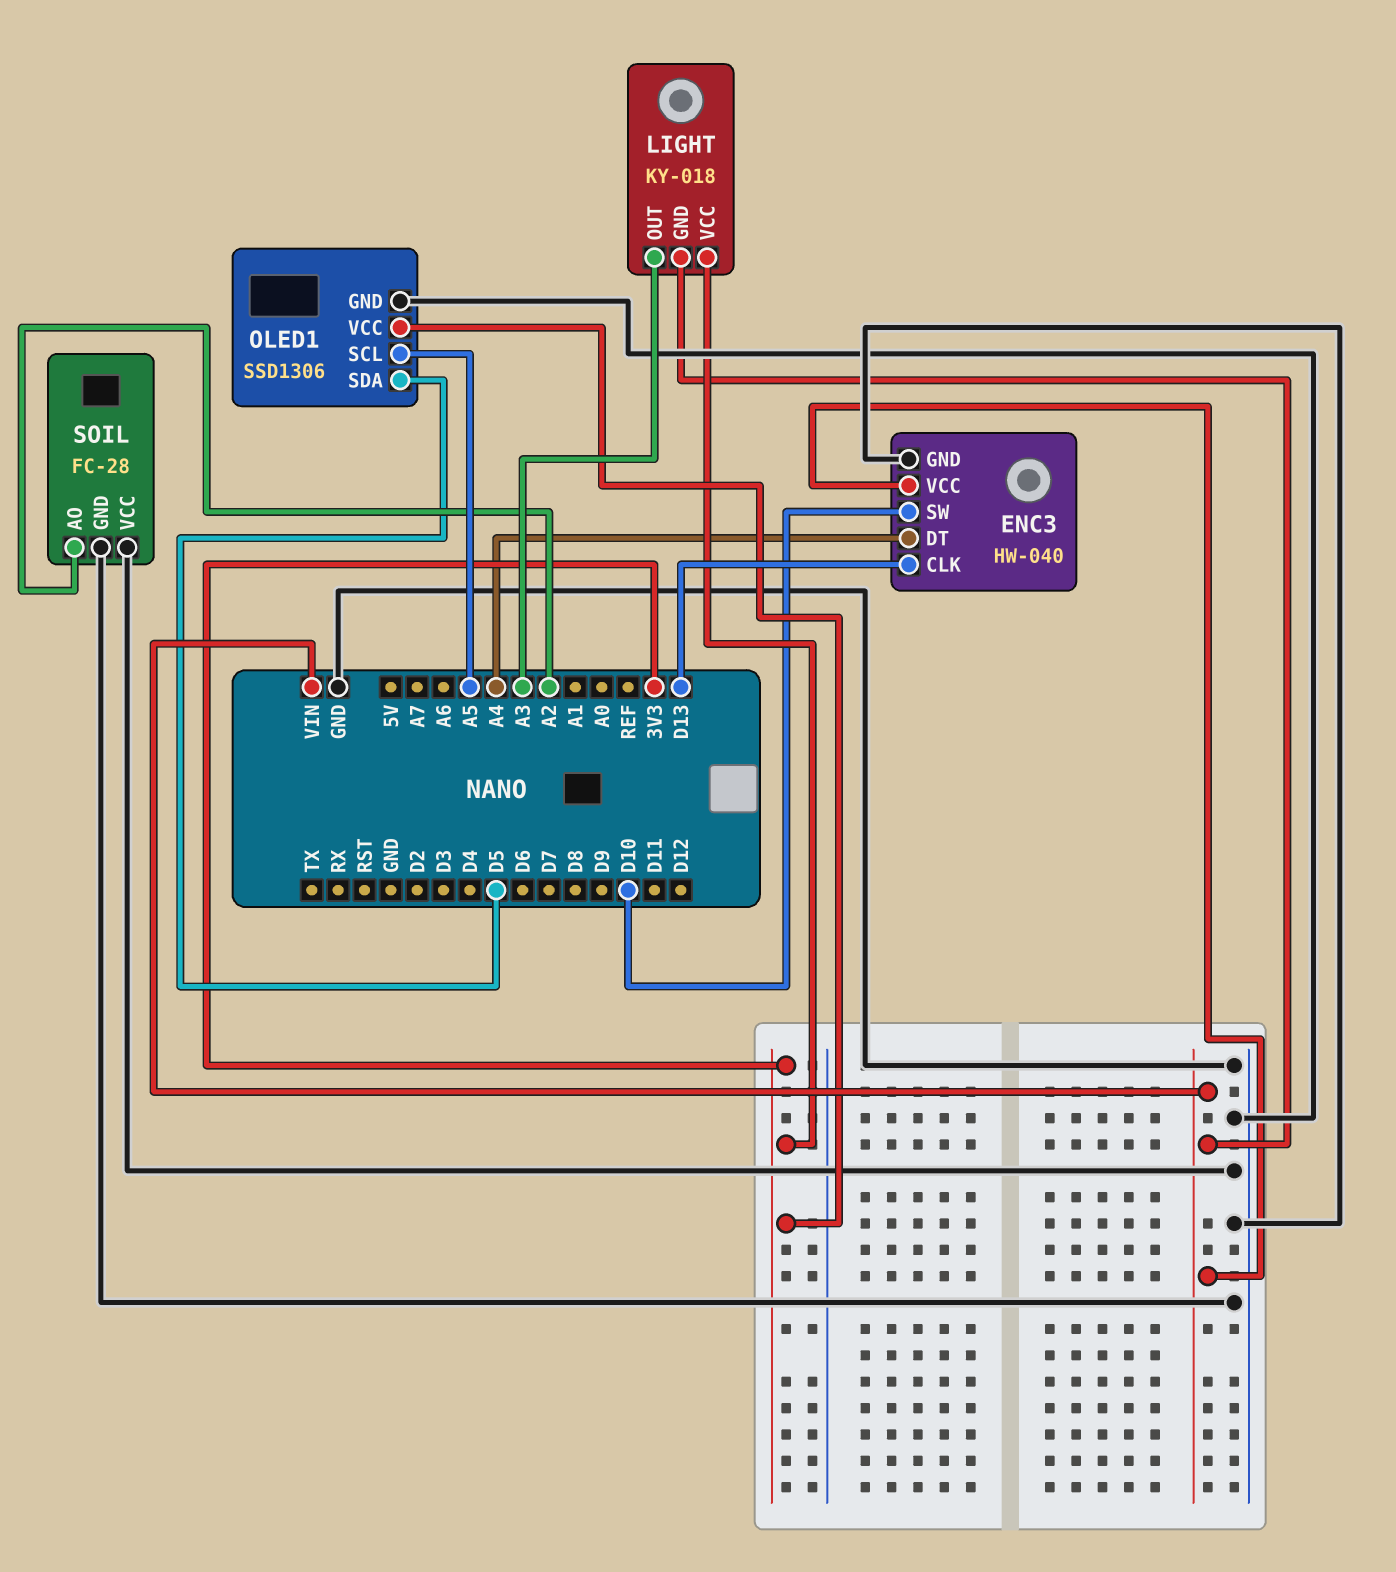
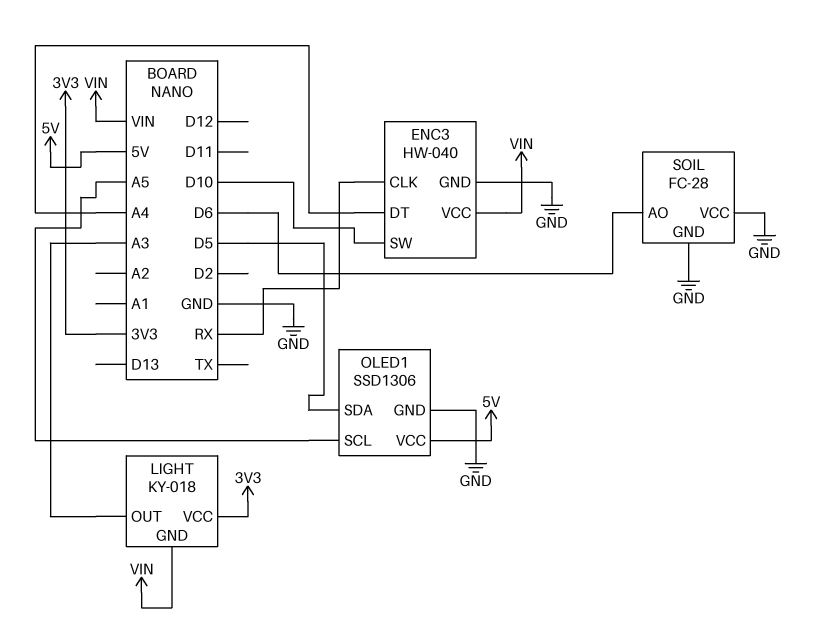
ENC3 pin CLK: D13 -> RX
OLED1 pin VCC: 3V3 -> 5V
SOIL pin AO: A2 -> D6

